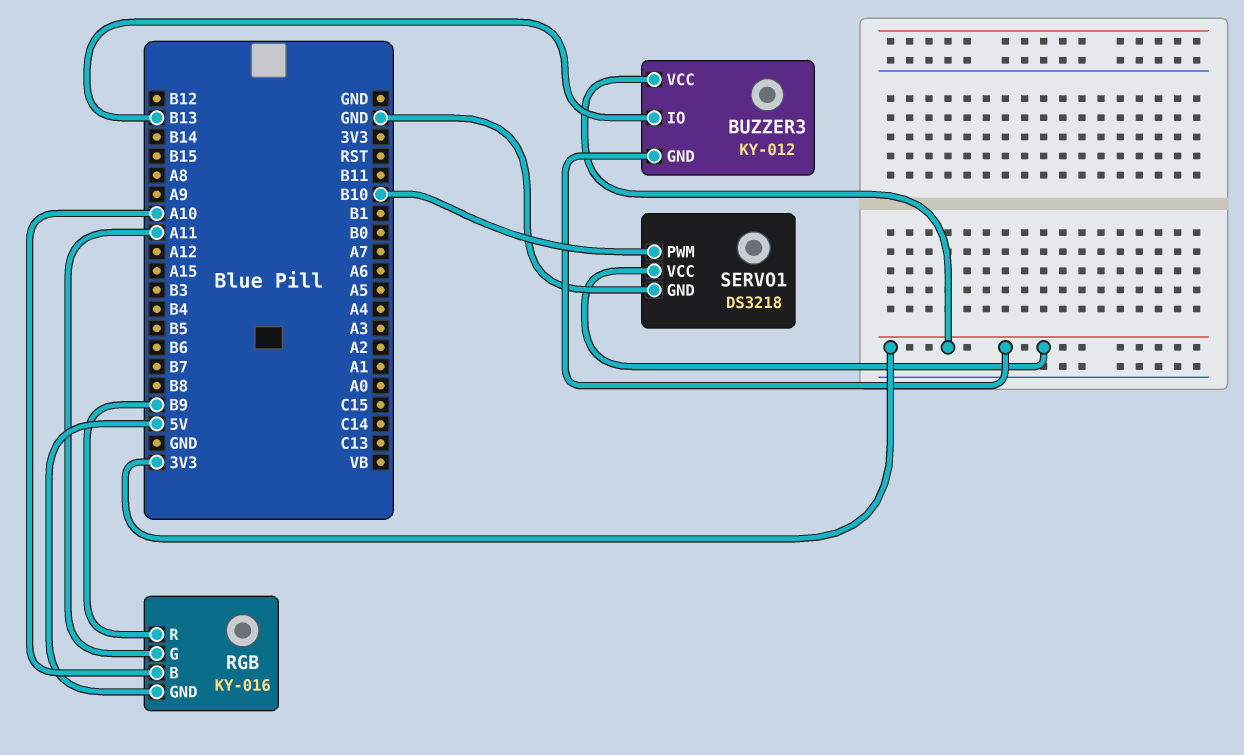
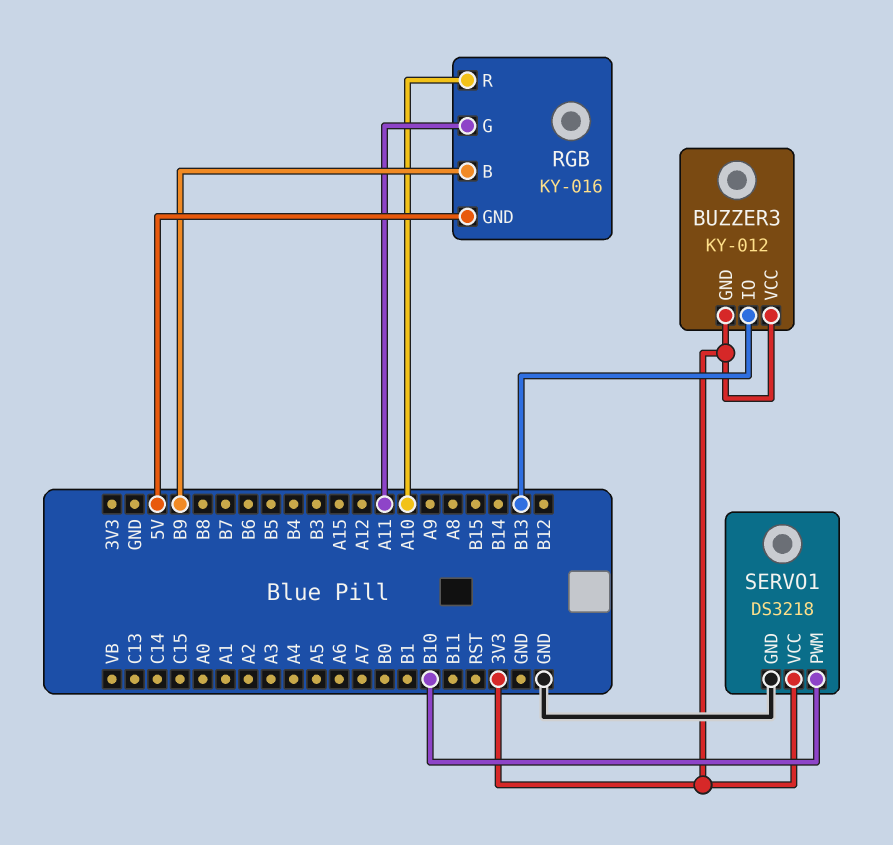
RGB pin B: A10 -> B9
RGB pin R: B9 -> A10

